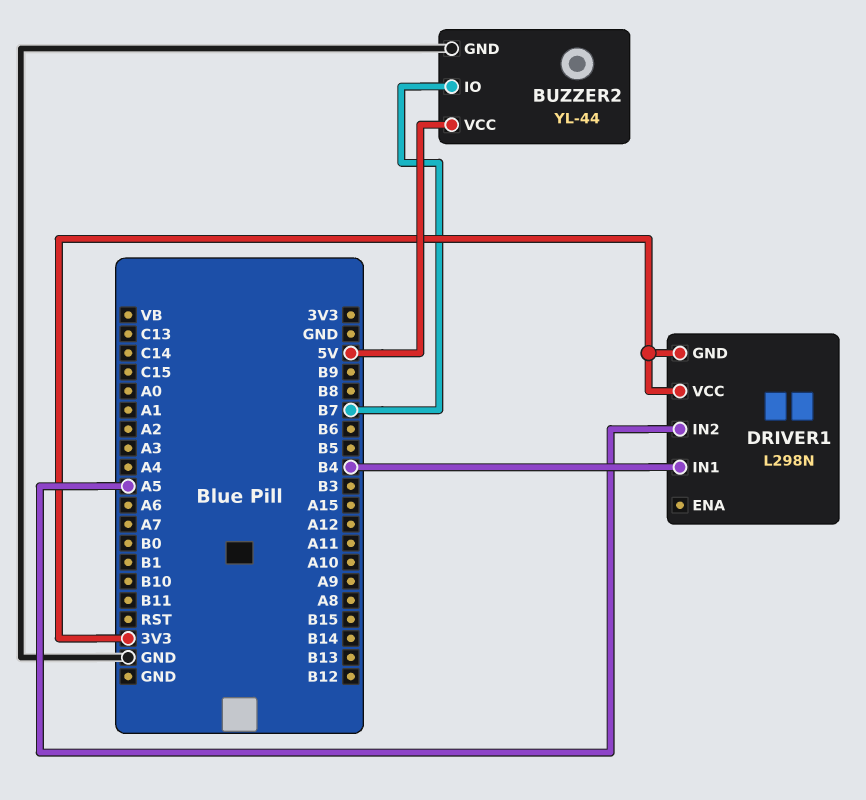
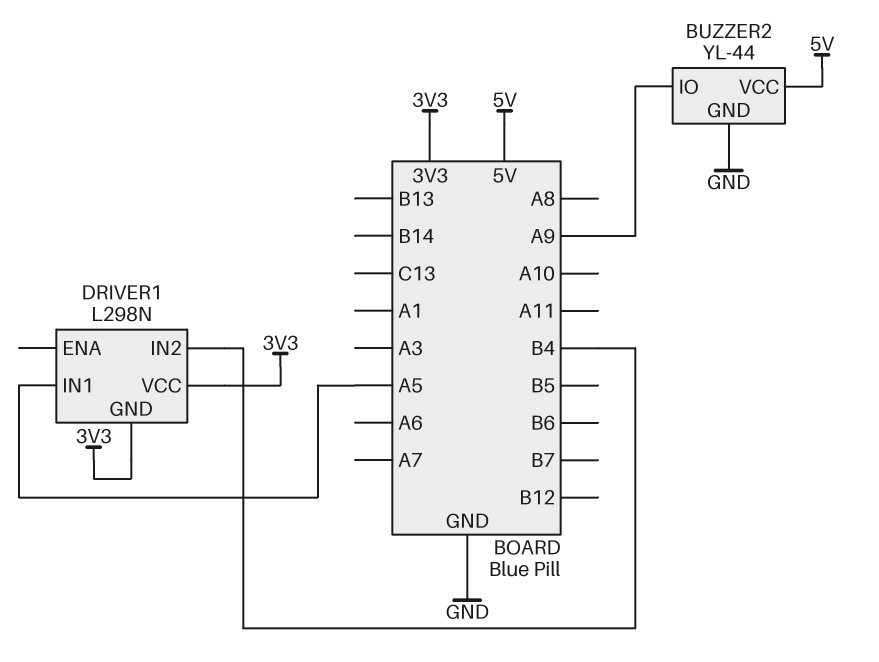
BUZZER2 pin IO: B7 -> A9
DRIVER1 pin IN1: B4 -> A5
DRIVER1 pin IN2: A5 -> B4

